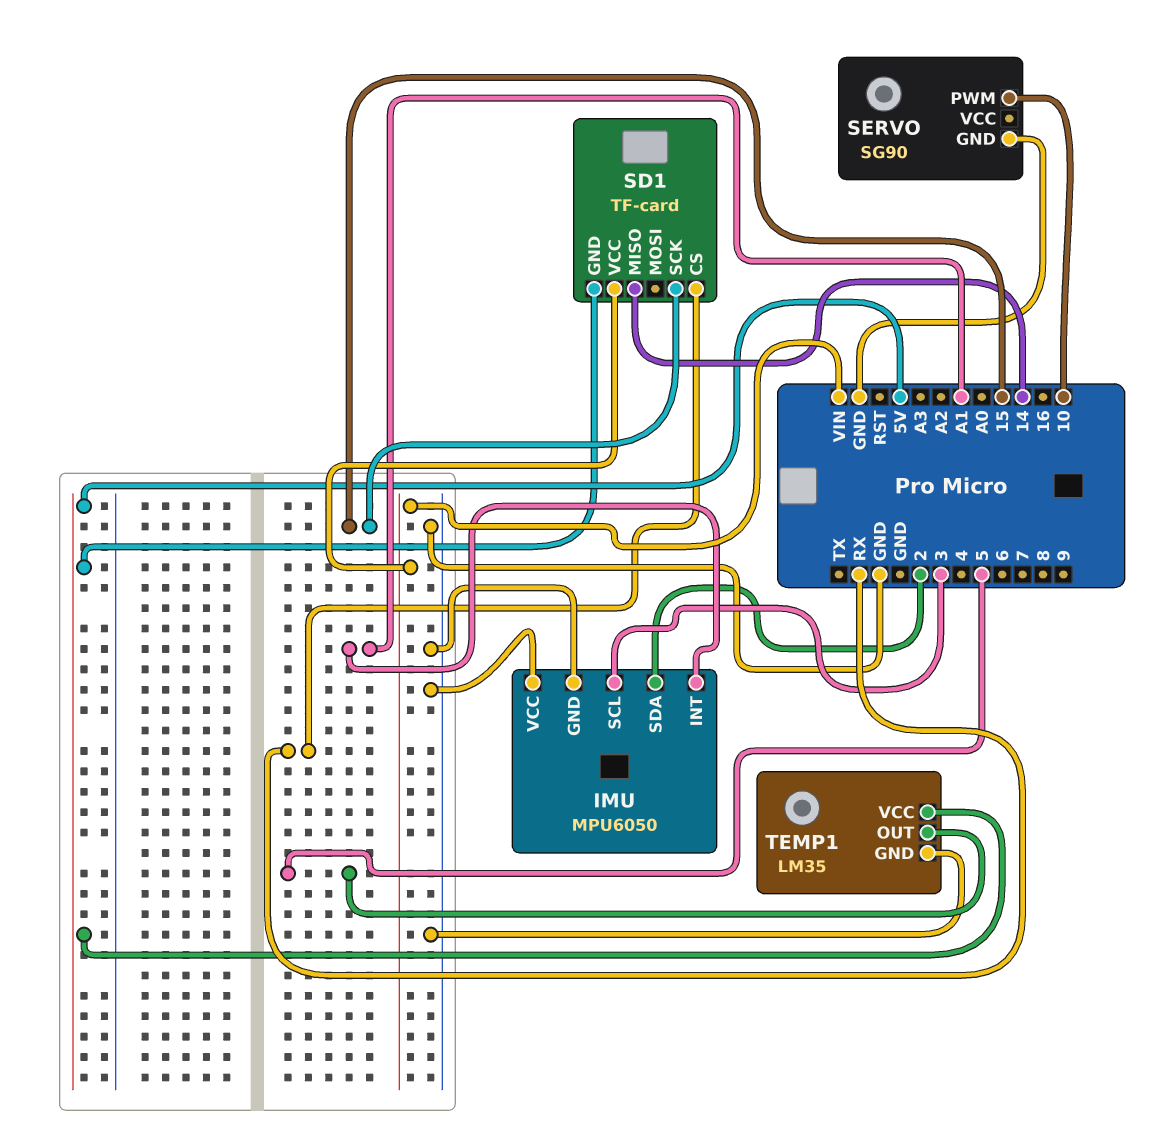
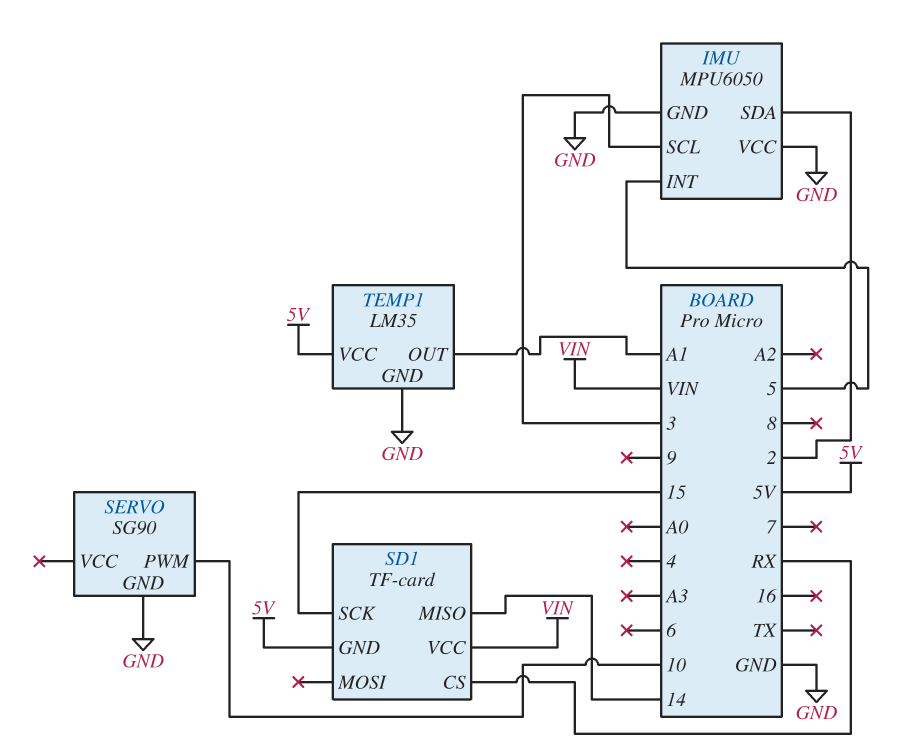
IMU pin INT: A1 -> 5
TEMP1 pin OUT: 5 -> A1

